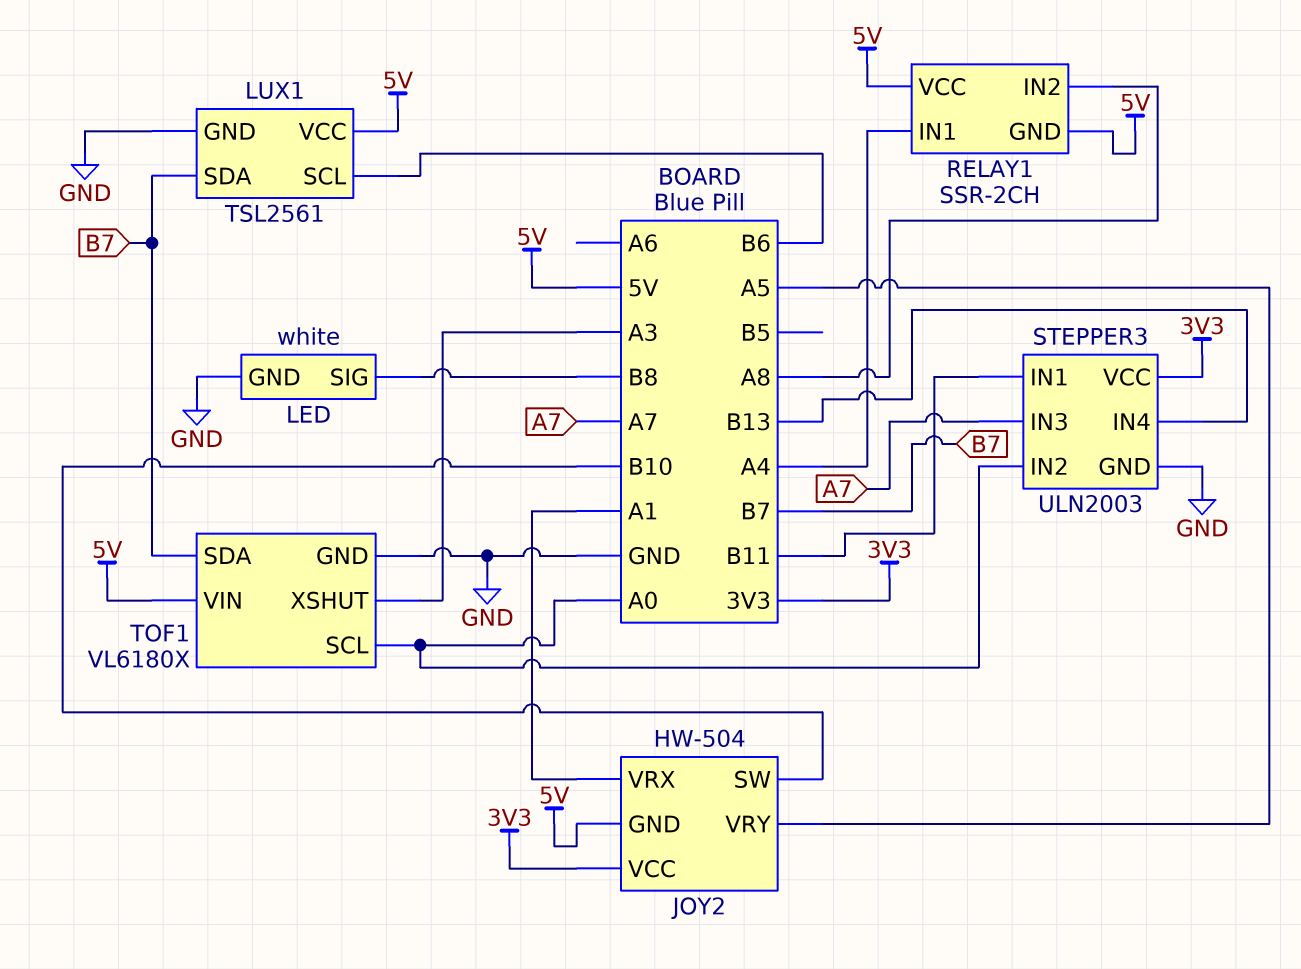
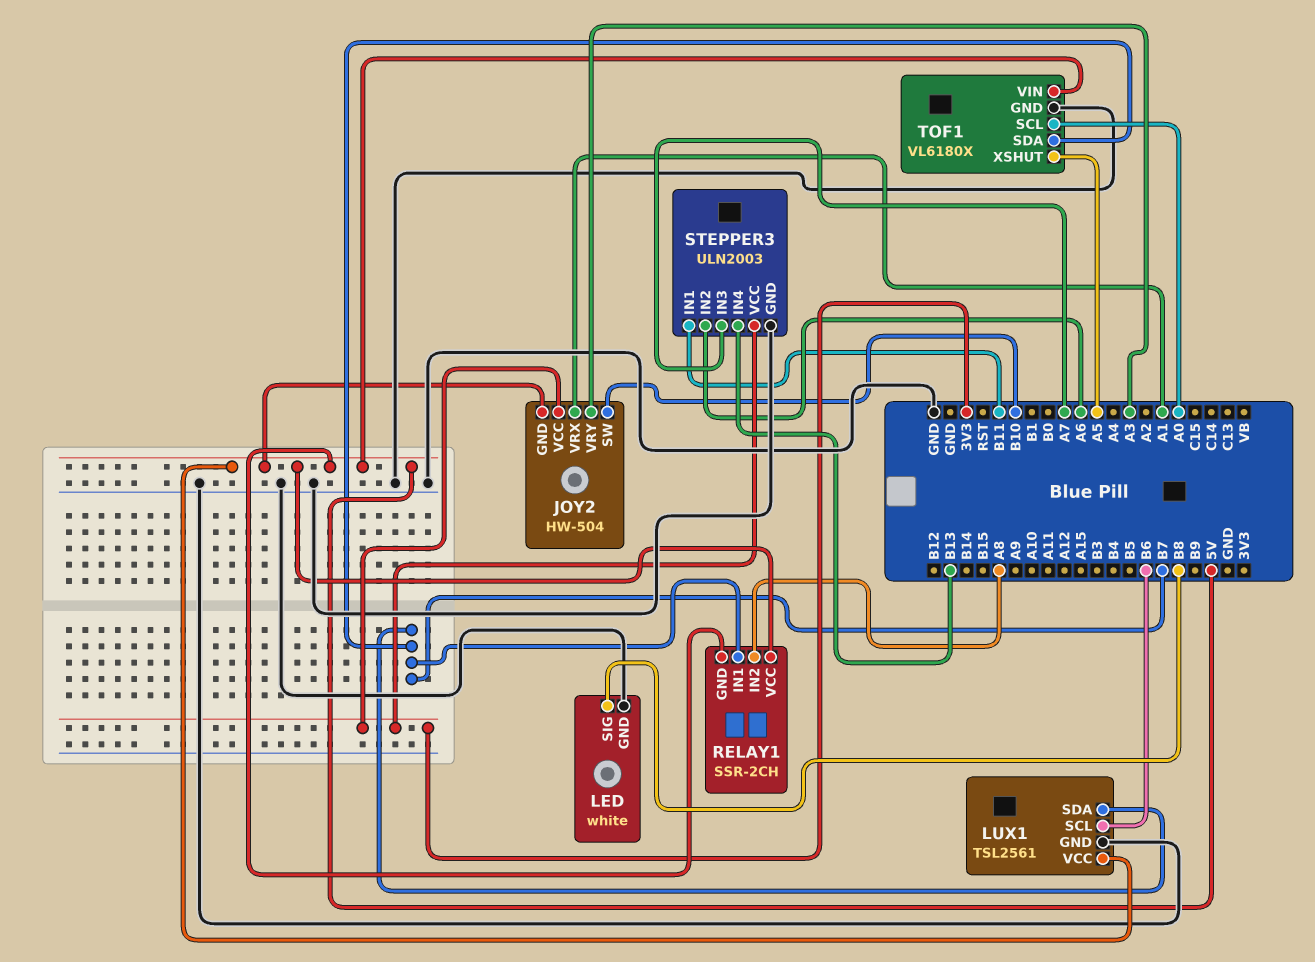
JOY2 pin VRY: A5 -> A3
RELAY1 pin IN1: A4 -> B7
STEPPER3 pin IN2: A0 -> A6
TOF1 pin XSHUT: A3 -> A5

